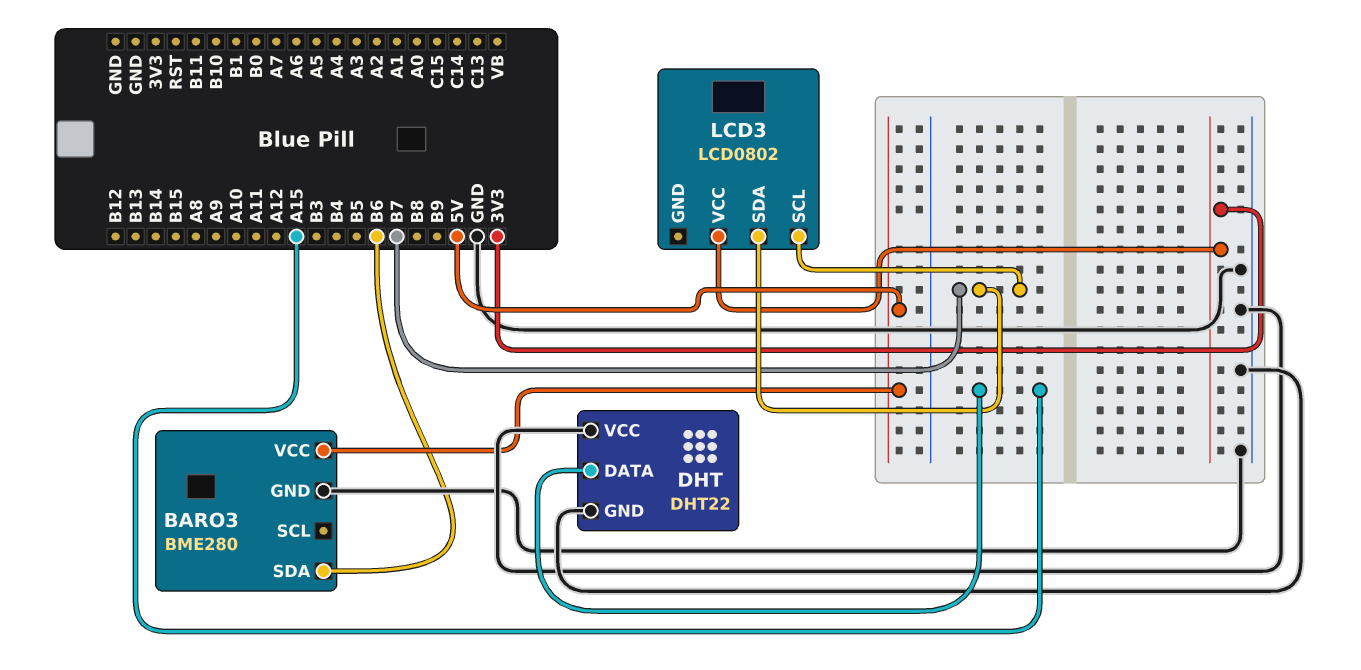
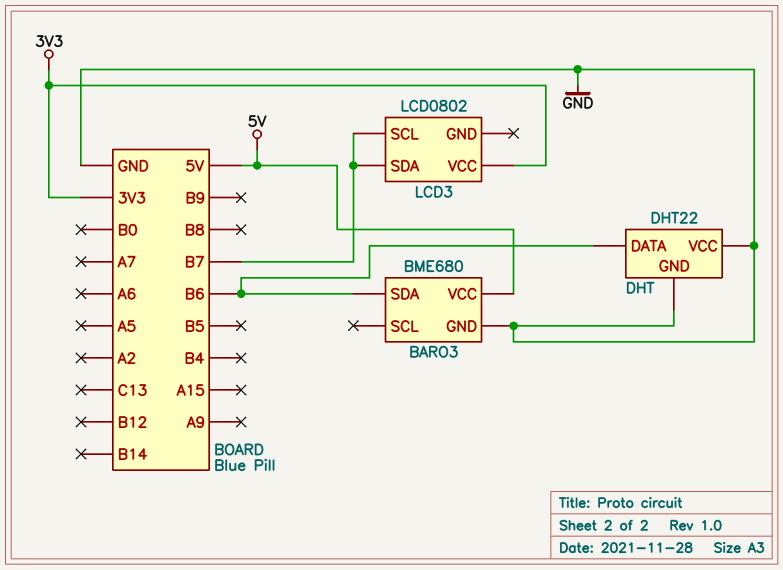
BARO3: BME280 -> BME680
DHT pin DATA: A15 -> B6

